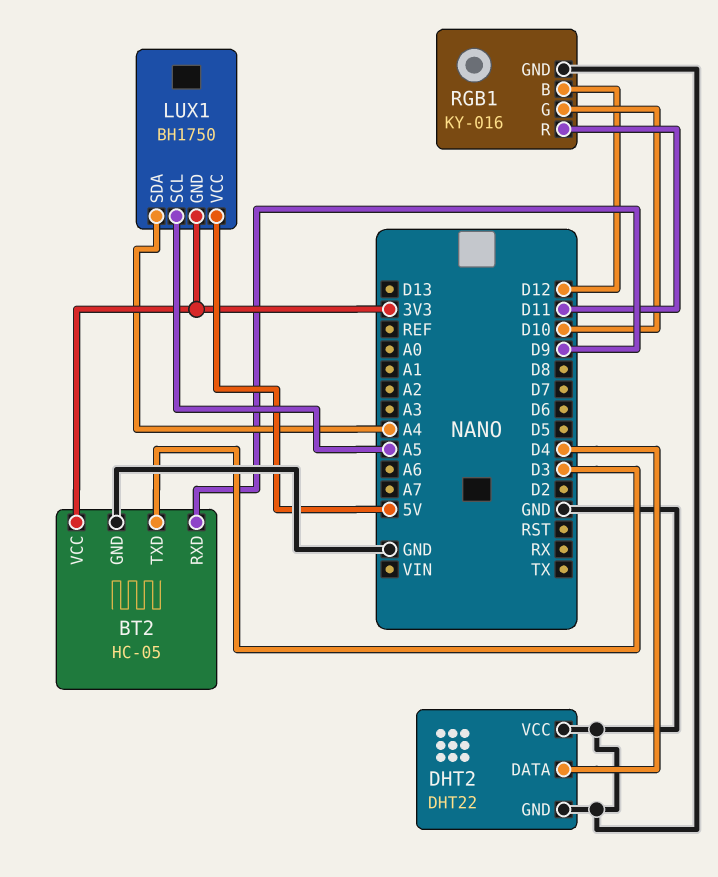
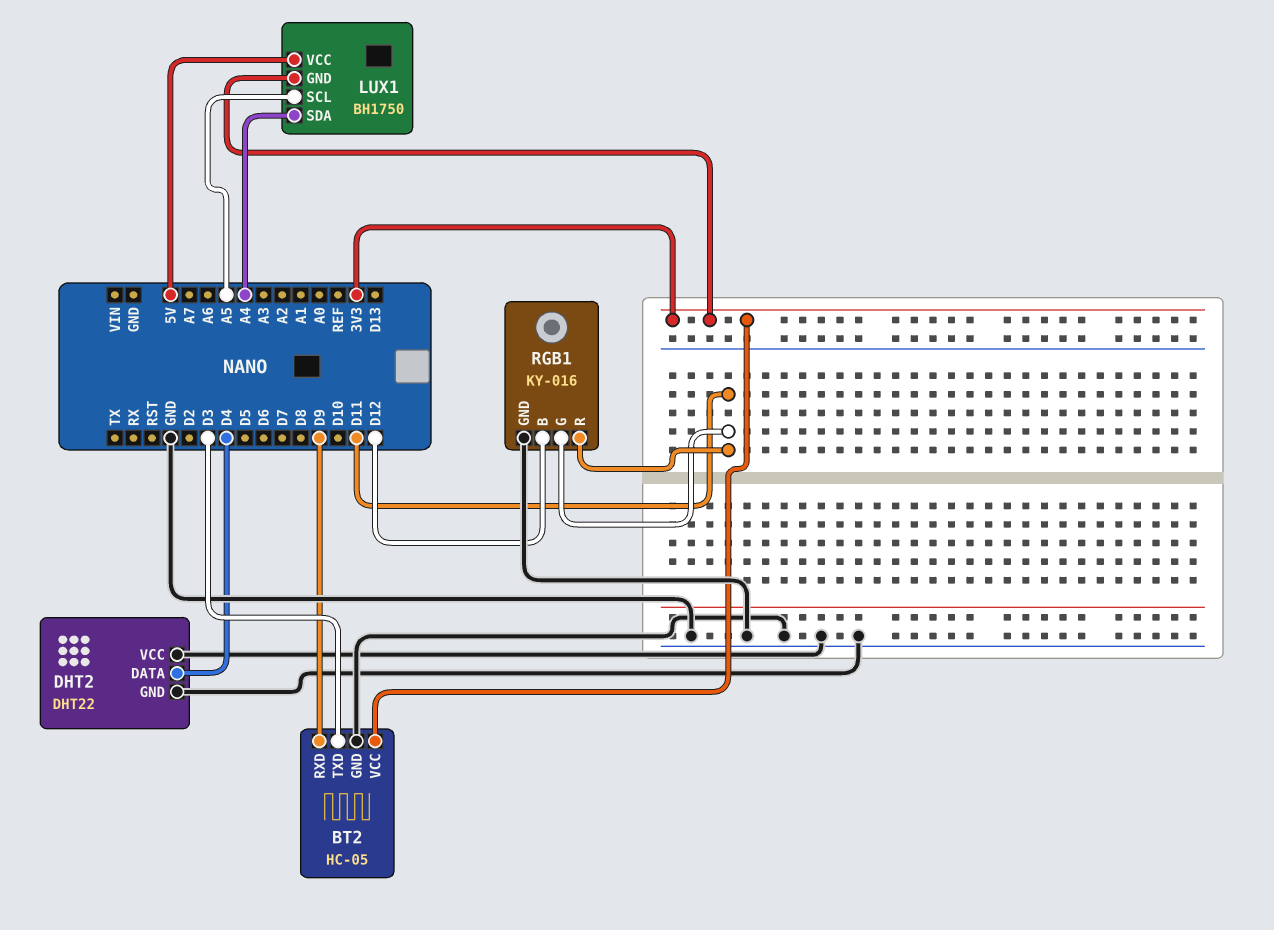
RGB1 pin G: D10 -> D11

